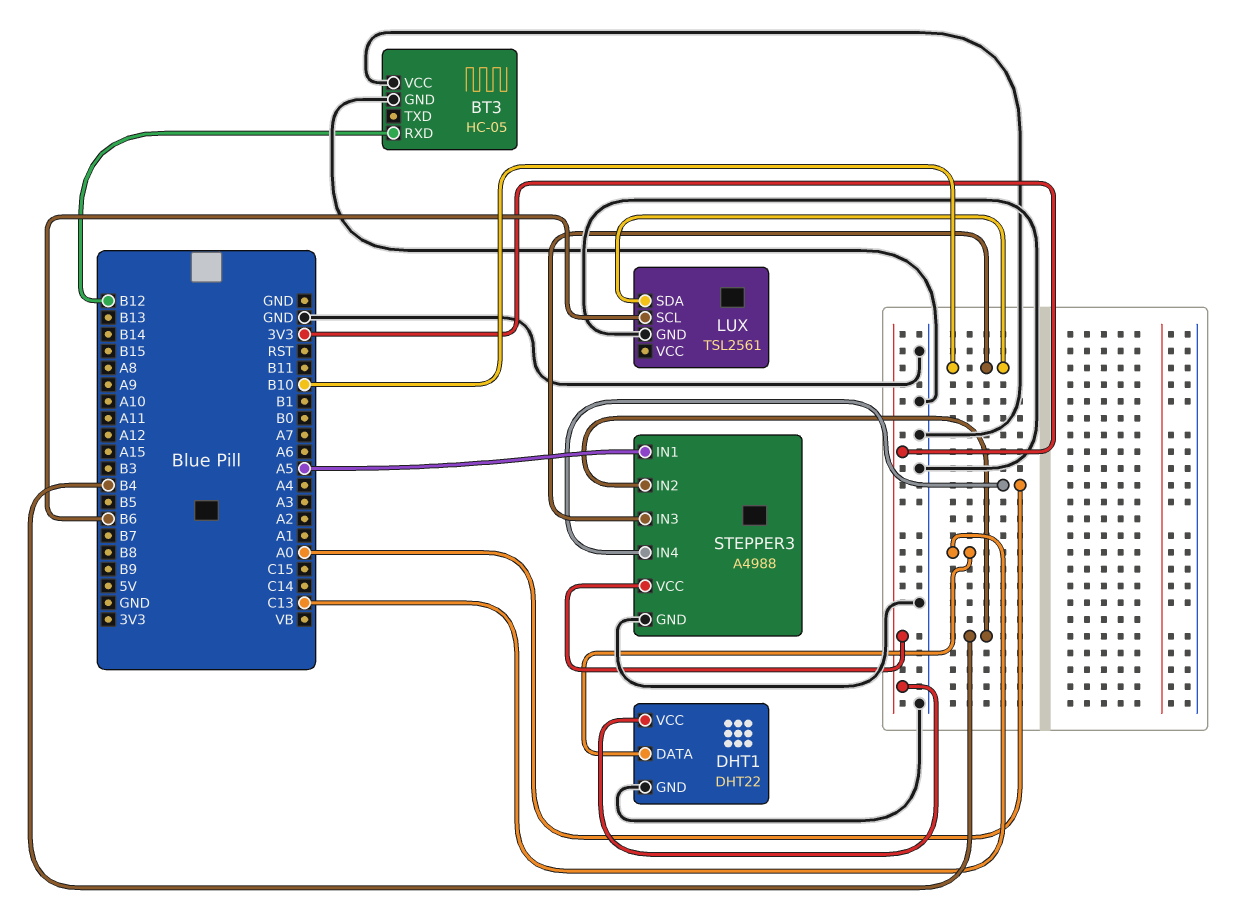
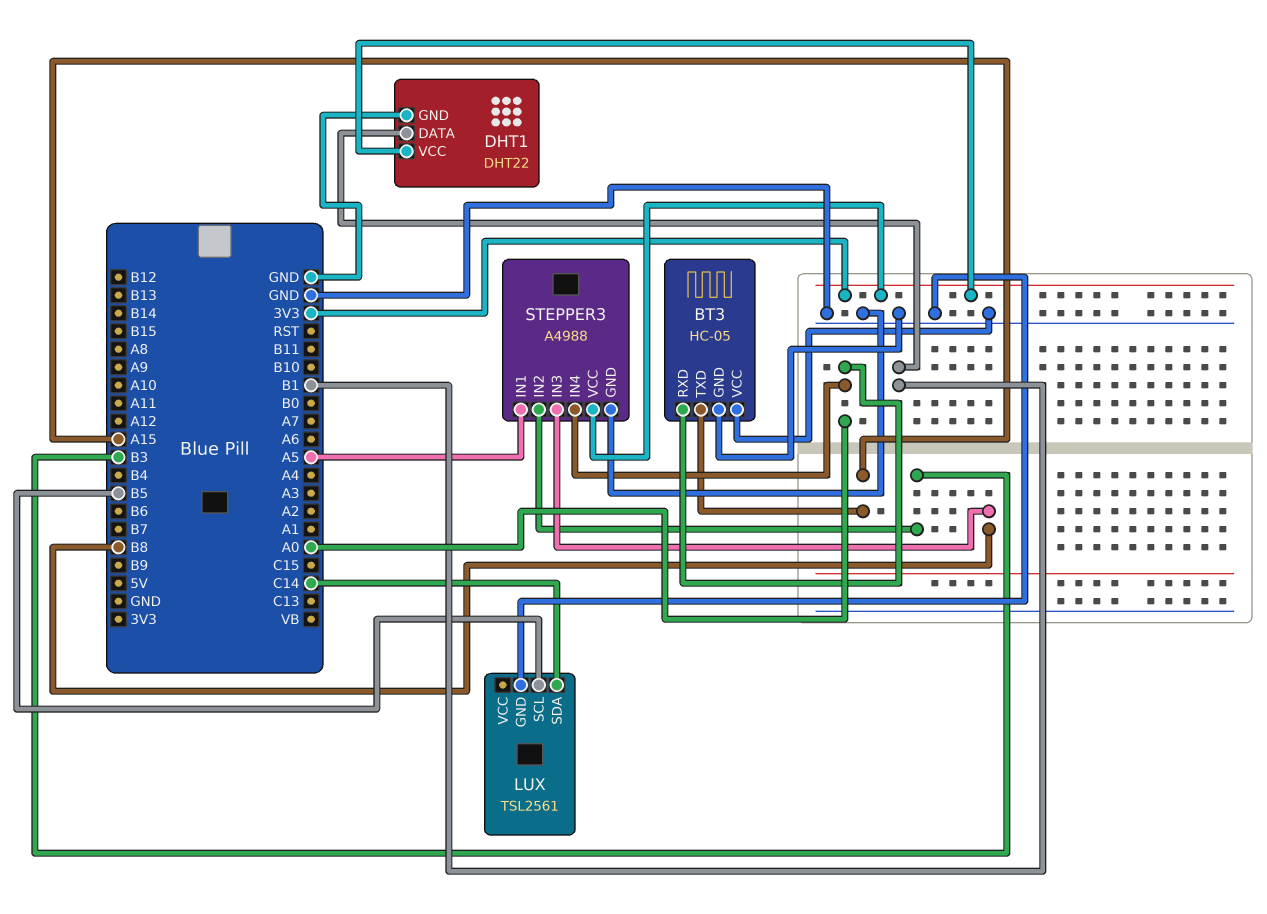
BT3 pin RXD: B12 -> A0
BT3 pin TXD: none -> A15
DHT1 pin DATA: C13 -> B1
LUX pin SCL: B6 -> B5
LUX pin SDA: B10 -> C14
STEPPER3 pin IN2: B4 -> B3
STEPPER3 pin IN3: B10 -> B8

